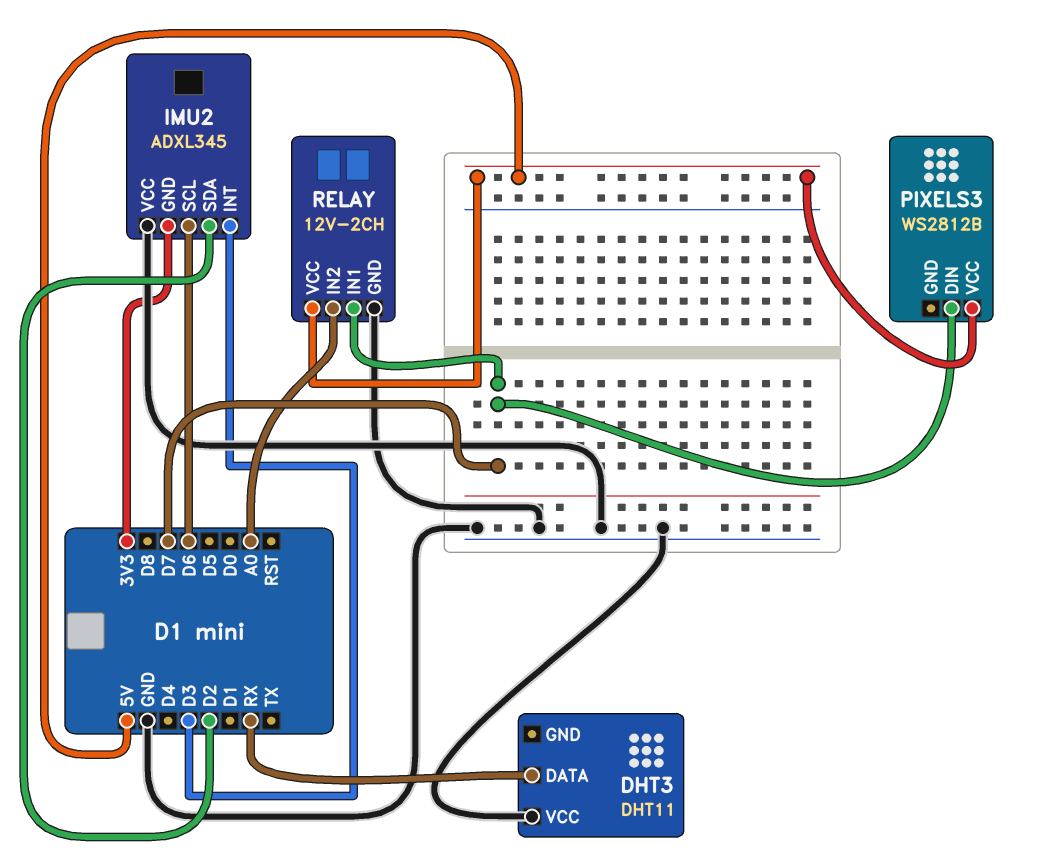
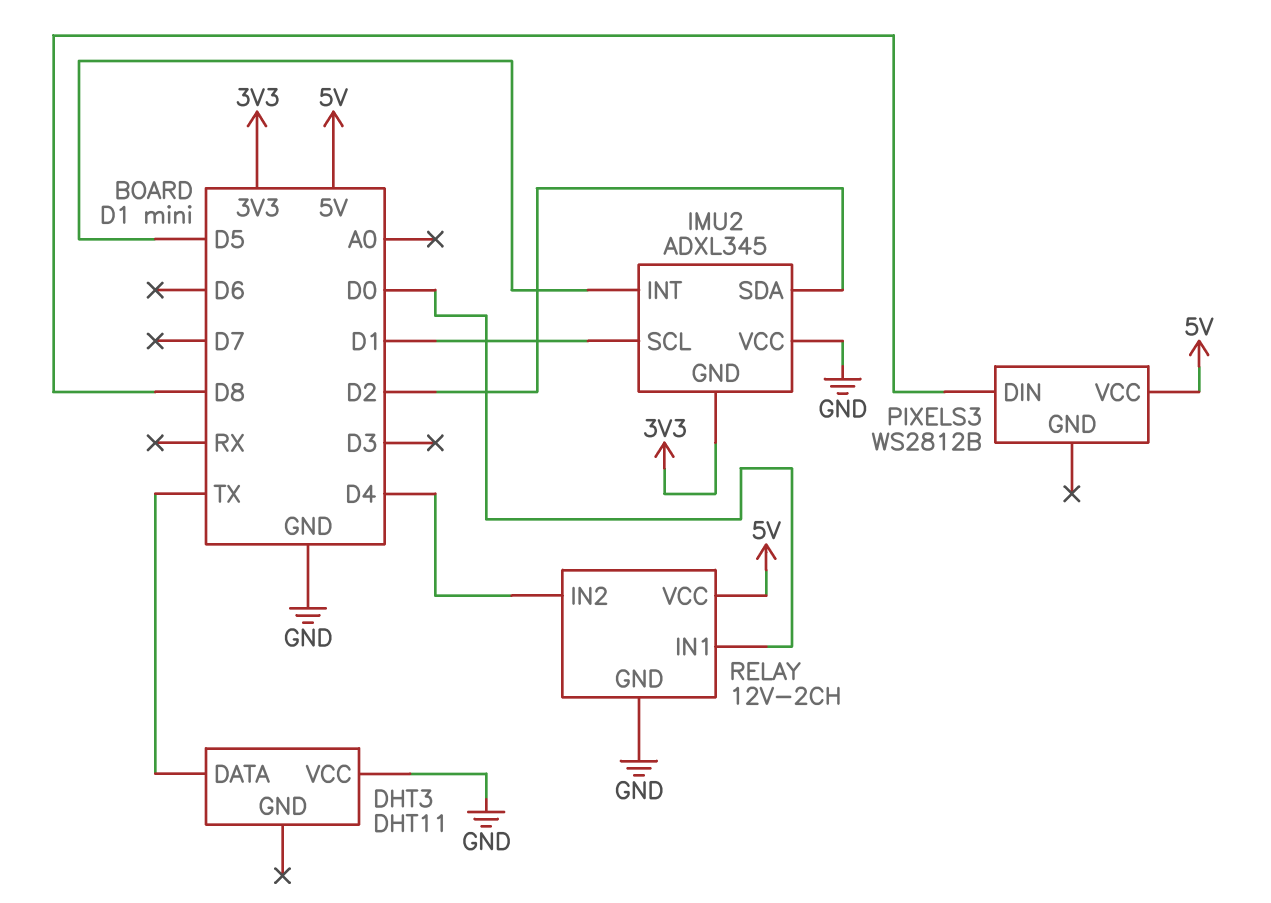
DHT3 pin DATA: RX -> TX
IMU2 pin INT: D3 -> D5
IMU2 pin SCL: D6 -> D1
PIXELS3 pin DIN: D7 -> D8
RELAY pin IN1: D7 -> D0
RELAY pin IN2: A0 -> D4

